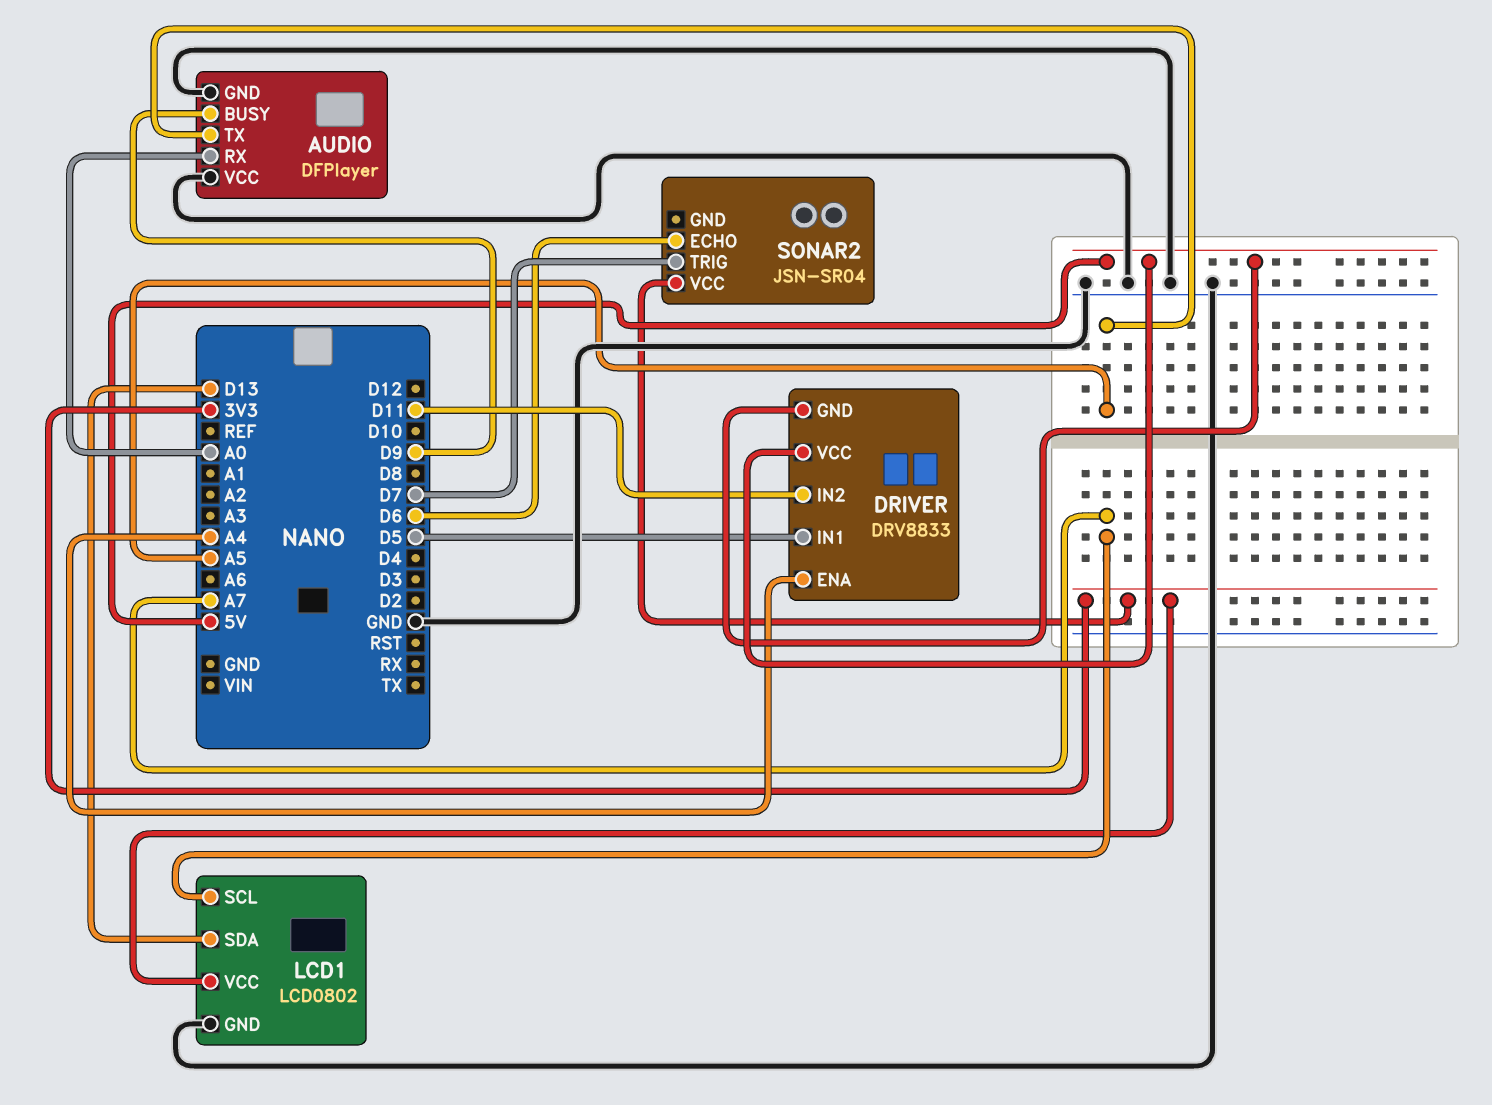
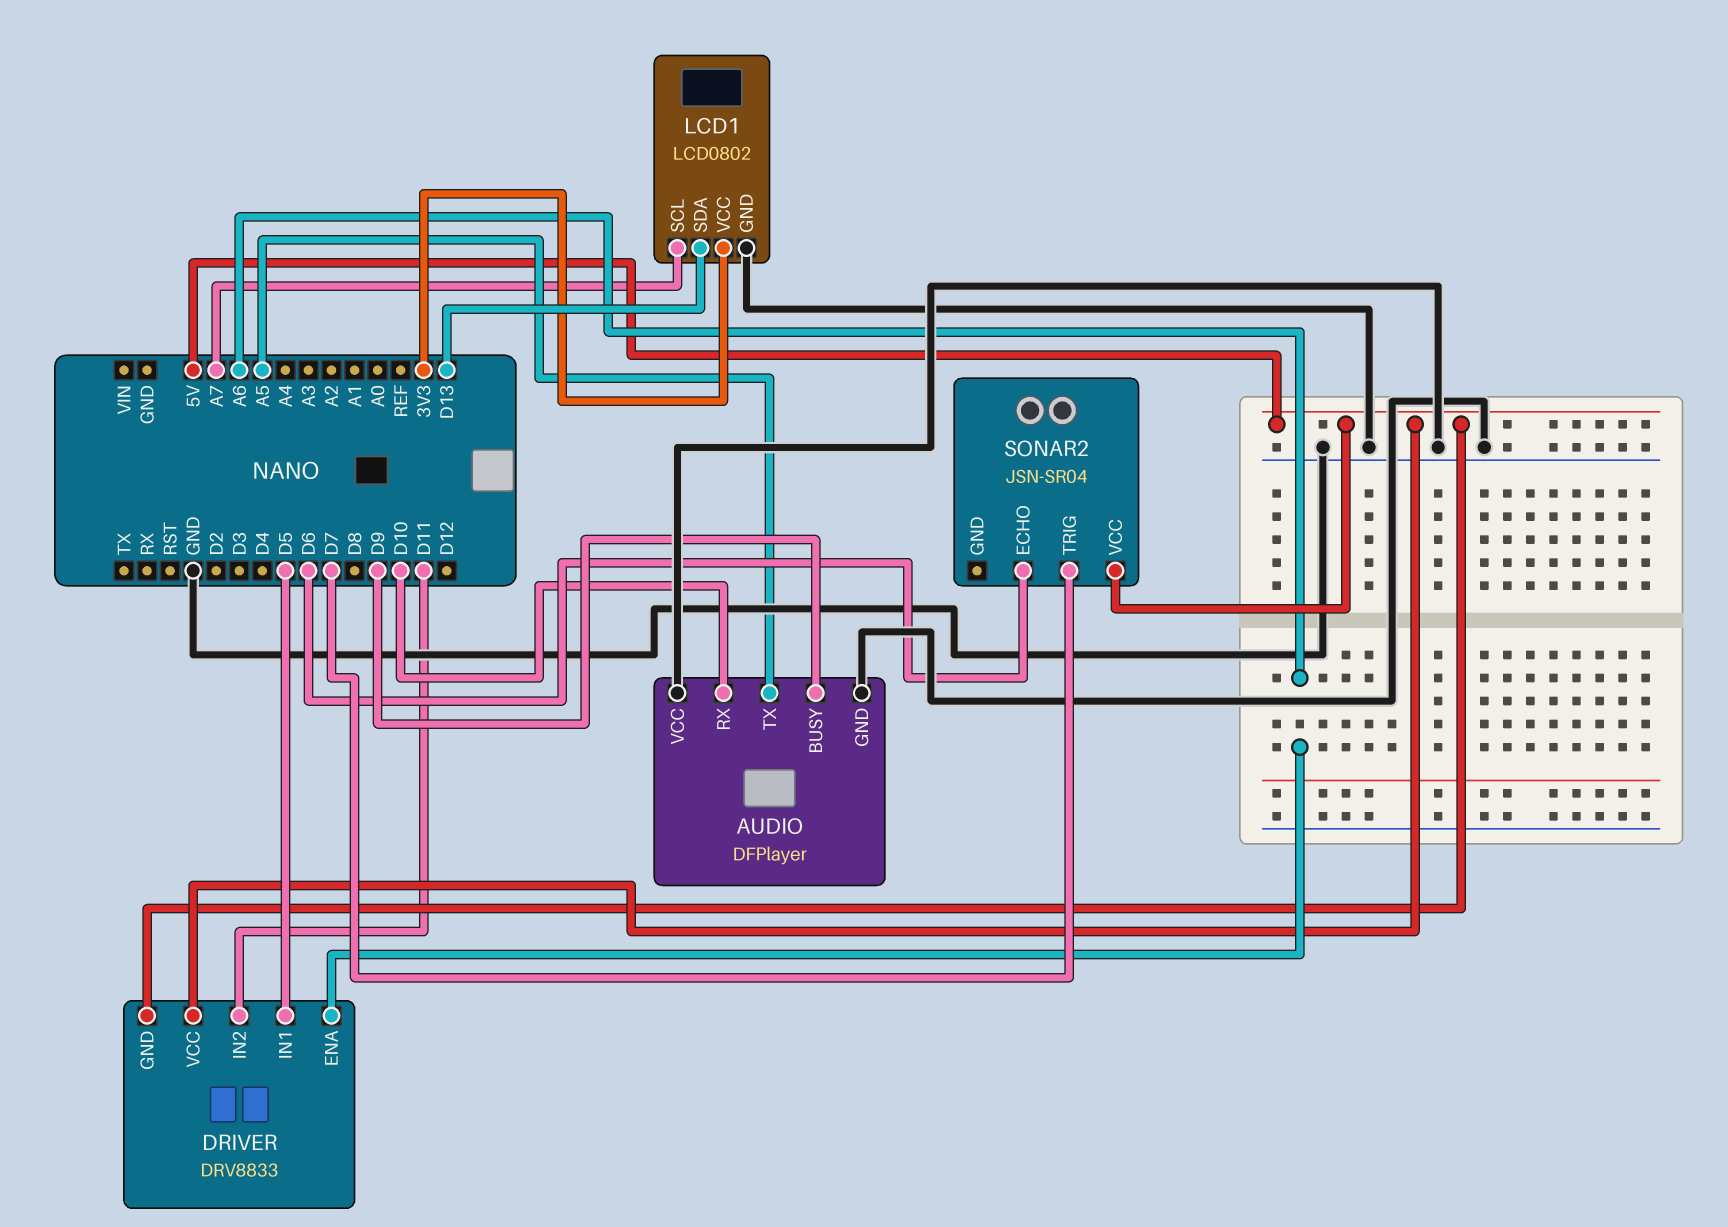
AUDIO pin RX: A0 -> D10
DRIVER pin ENA: A4 -> A6
SONAR2 pin VCC: 3V3 -> 5V

